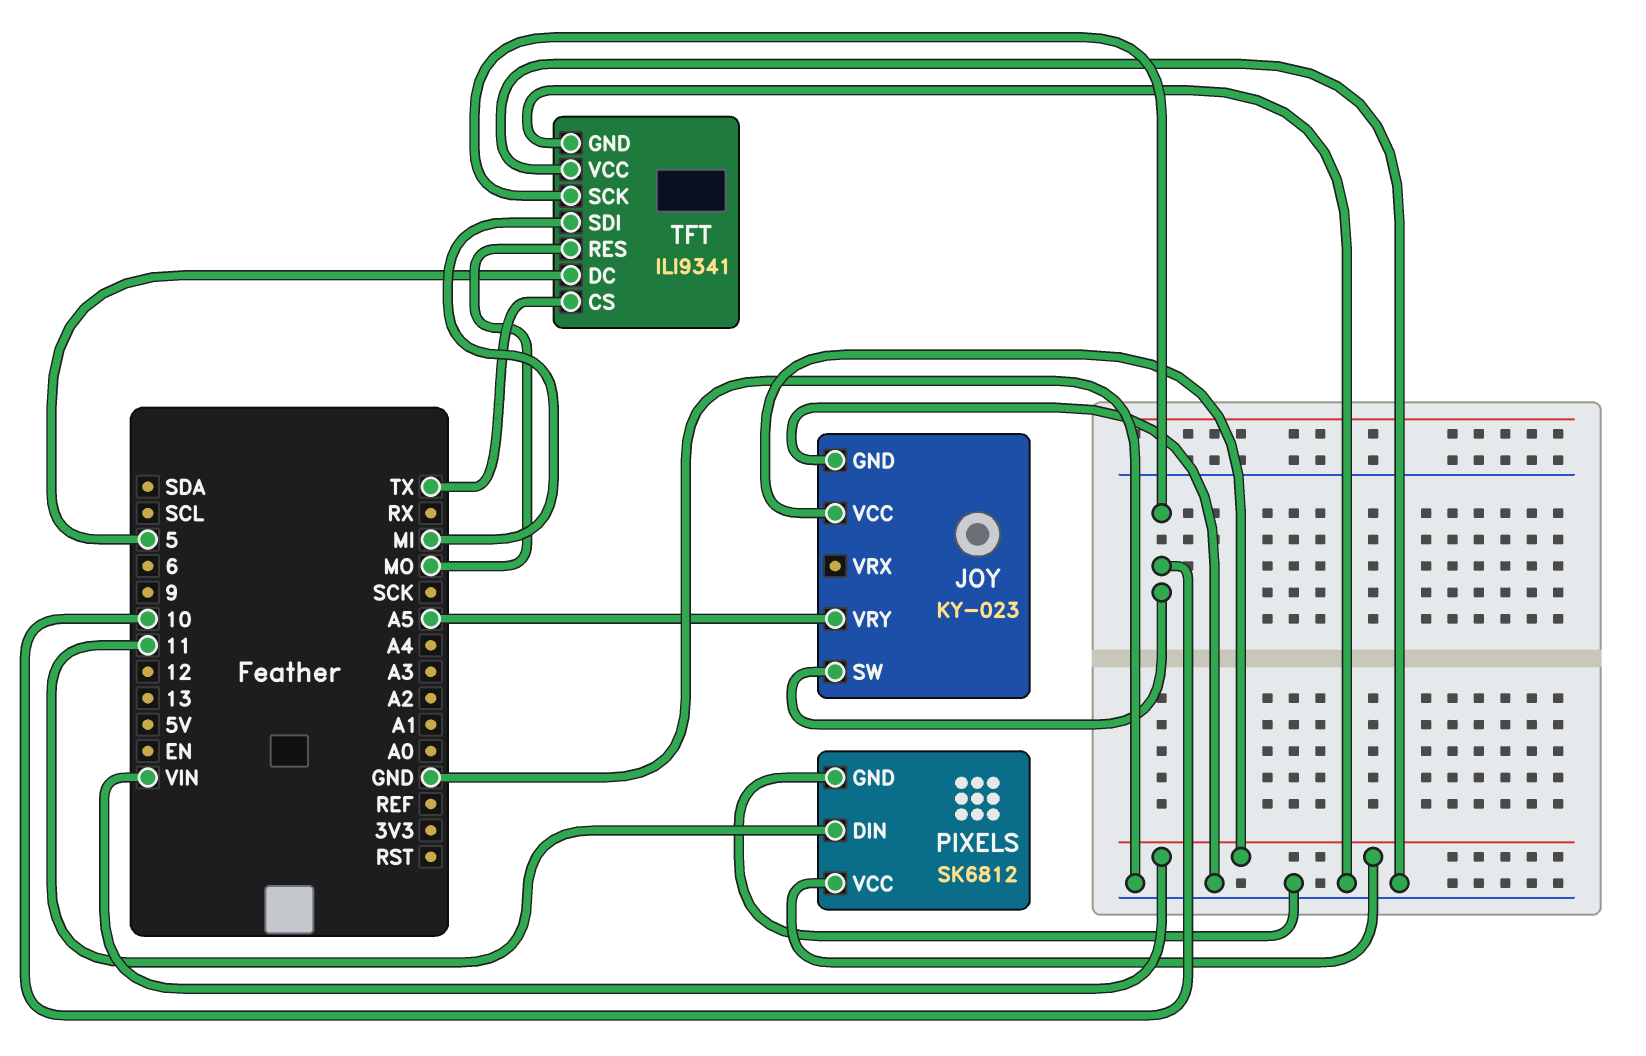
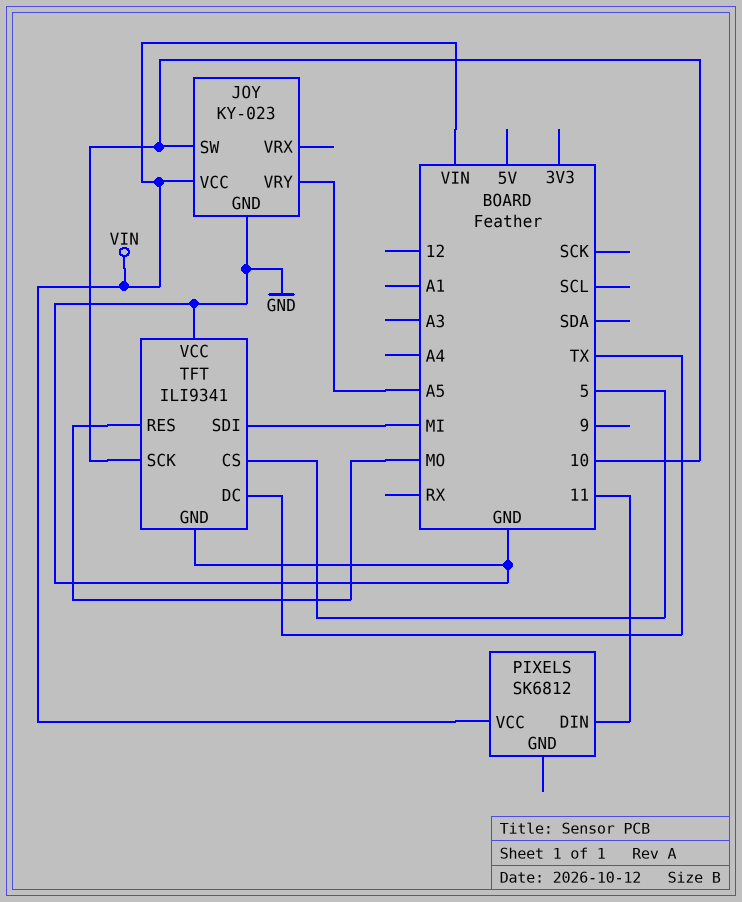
PIXELS pin GND: GND -> none
TFT pin CS: TX -> 5
TFT pin DC: 5 -> TX

